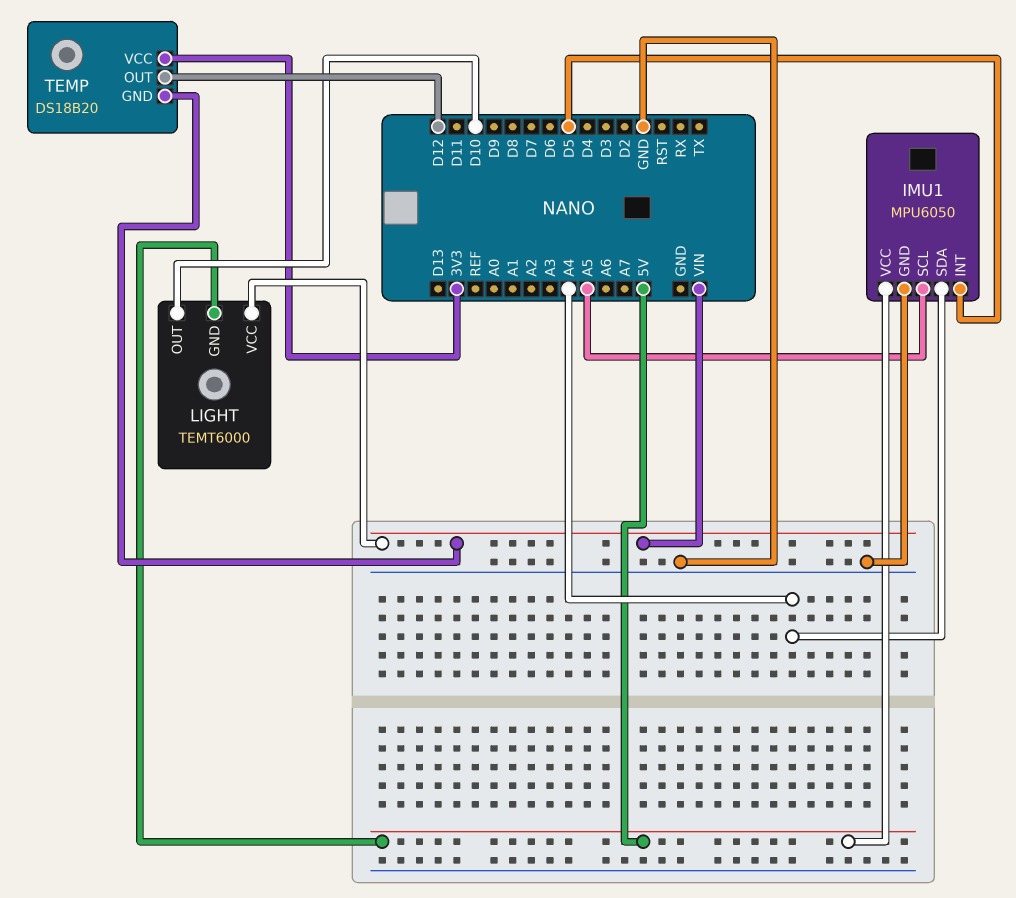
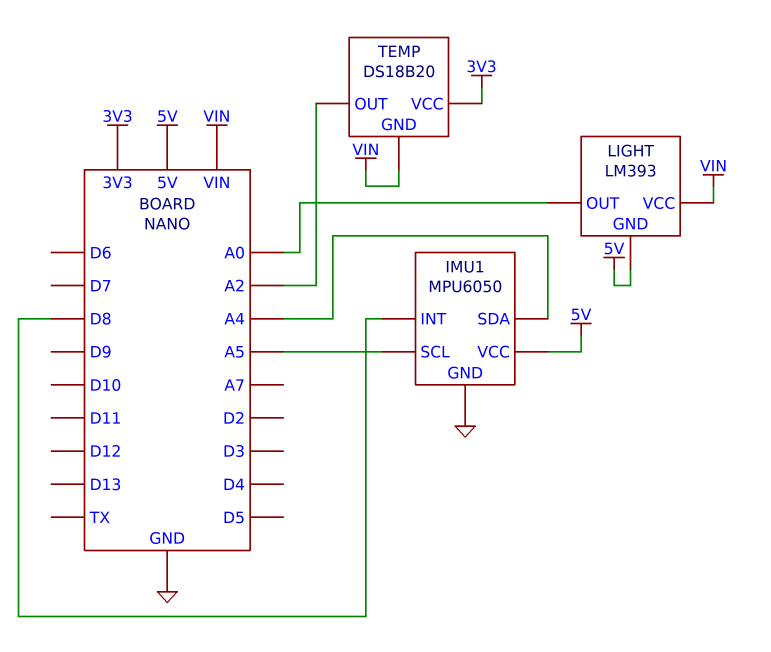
IMU1 pin INT: D5 -> D8
LIGHT: TEMT6000 -> LM393
LIGHT pin OUT: D10 -> A0
TEMP pin OUT: D12 -> A2

